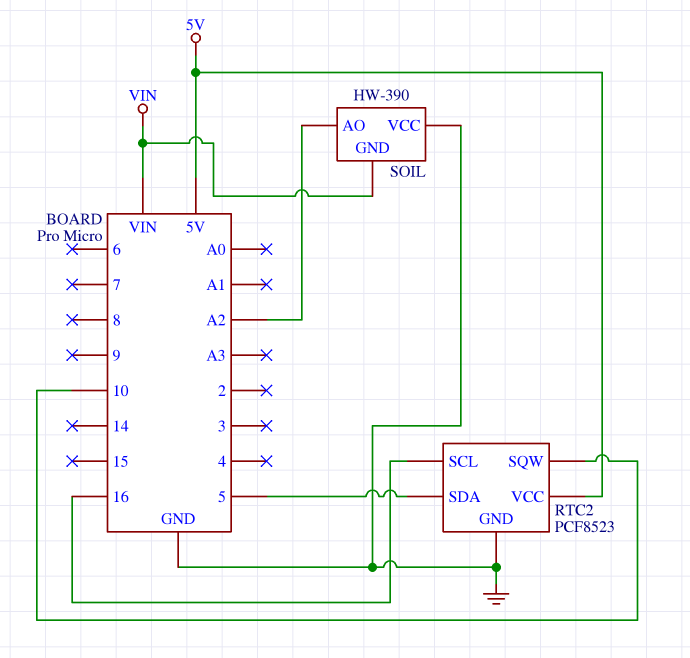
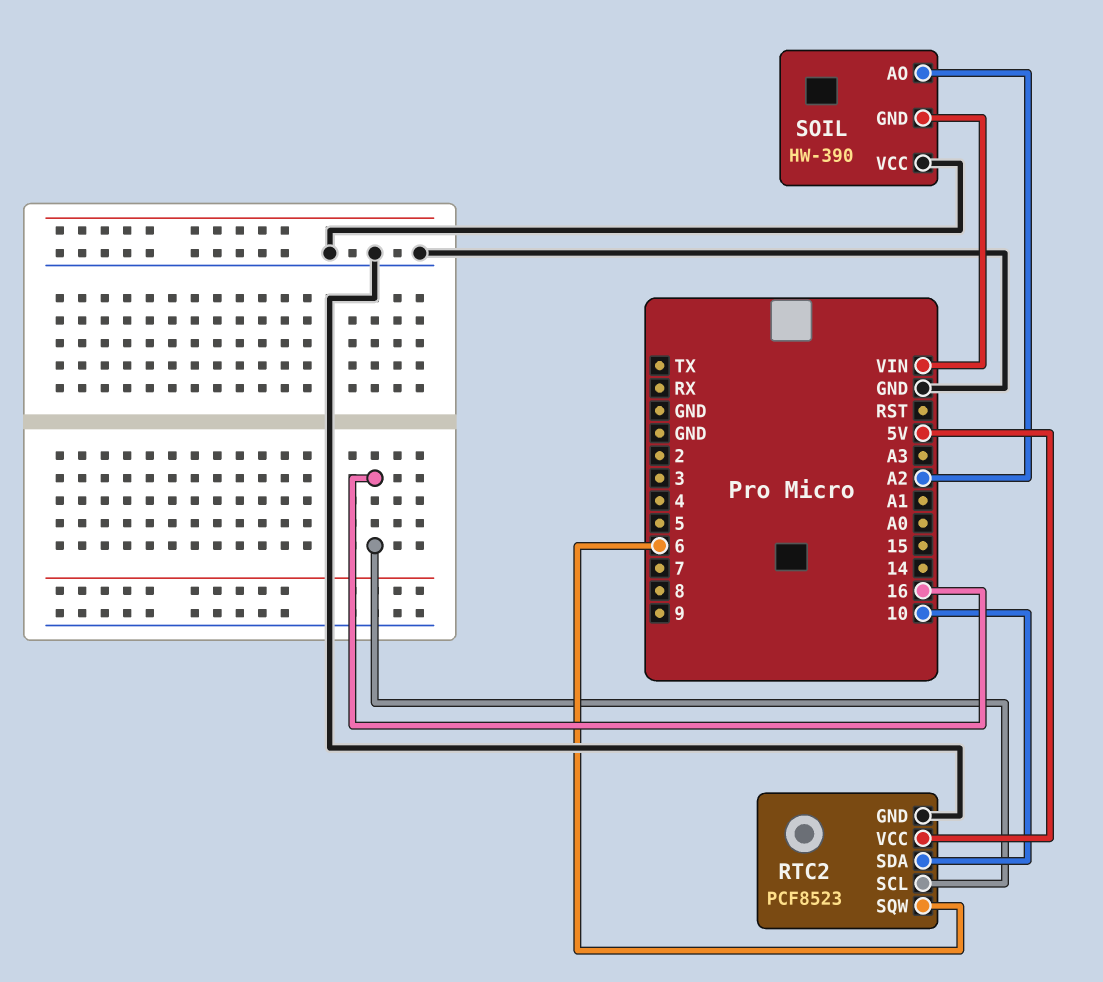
RTC2 pin SDA: 5 -> 10
RTC2 pin SQW: 10 -> 6

